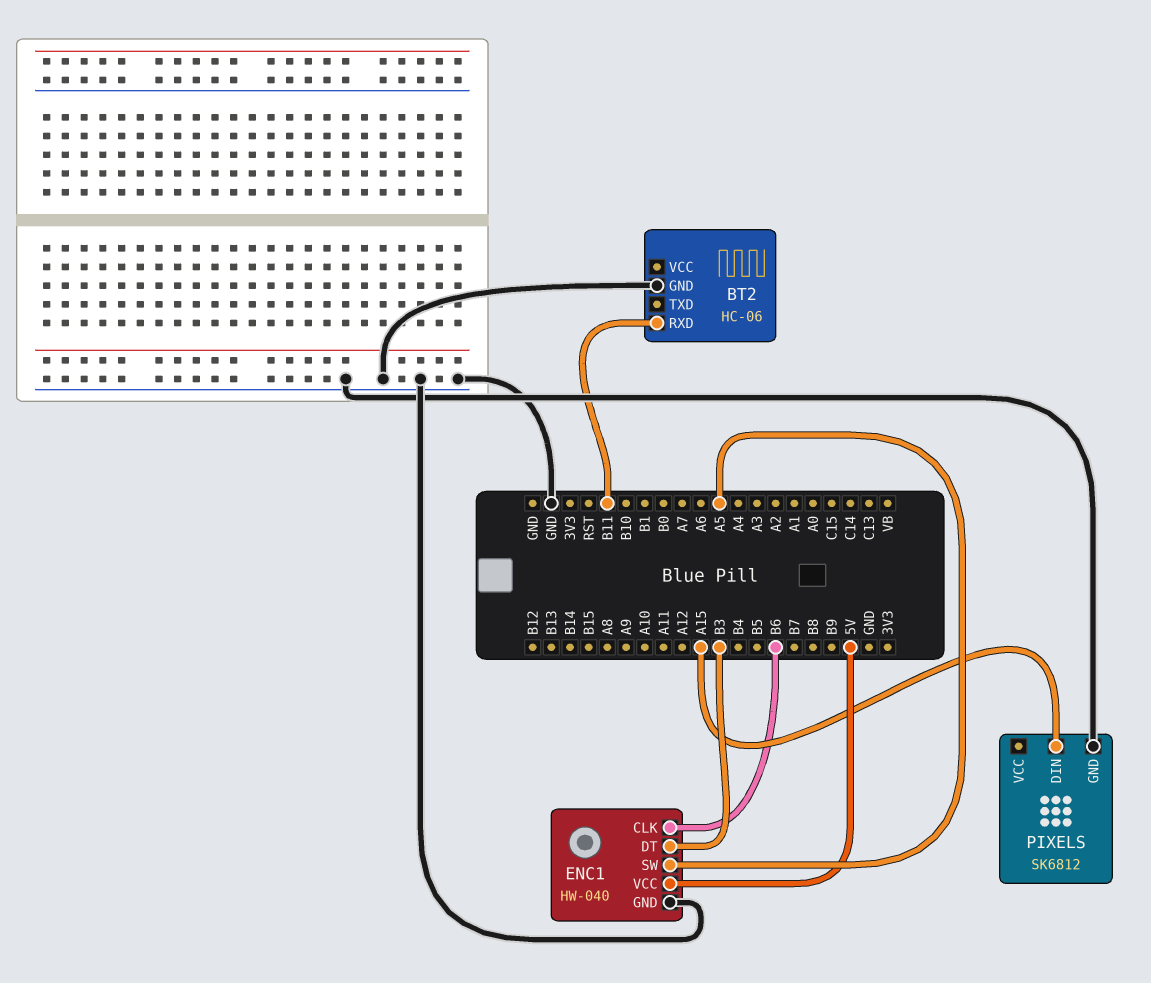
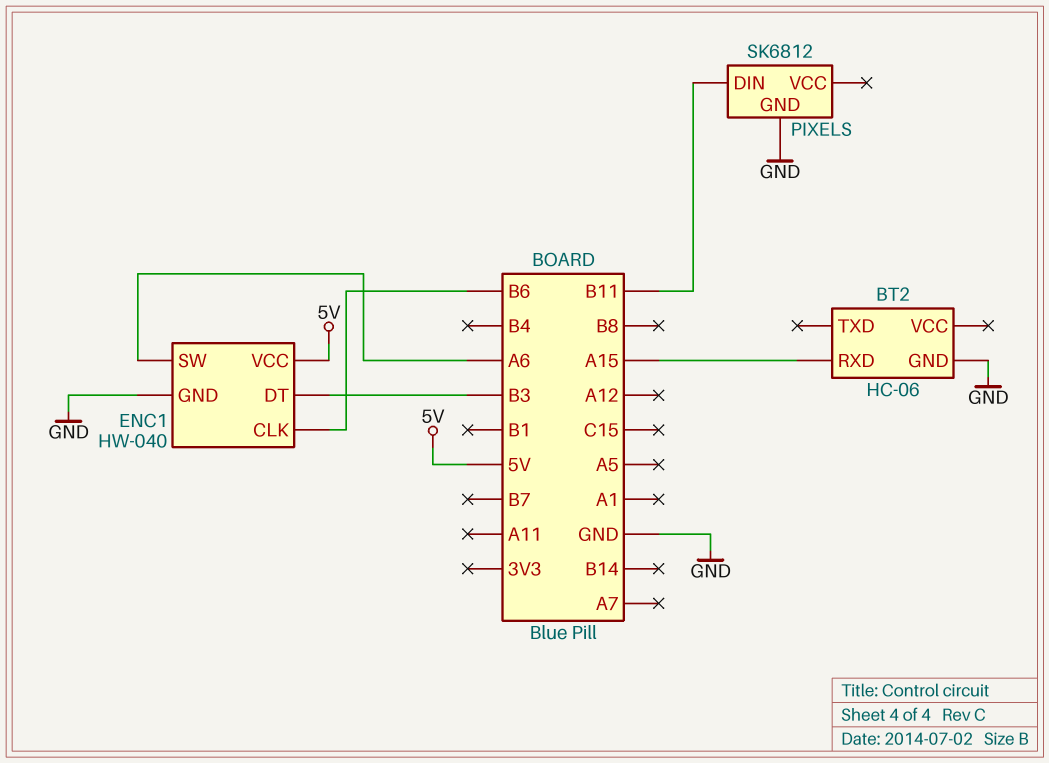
BT2 pin RXD: B11 -> A15
ENC1 pin SW: A5 -> A6
PIXELS pin DIN: A15 -> B11

